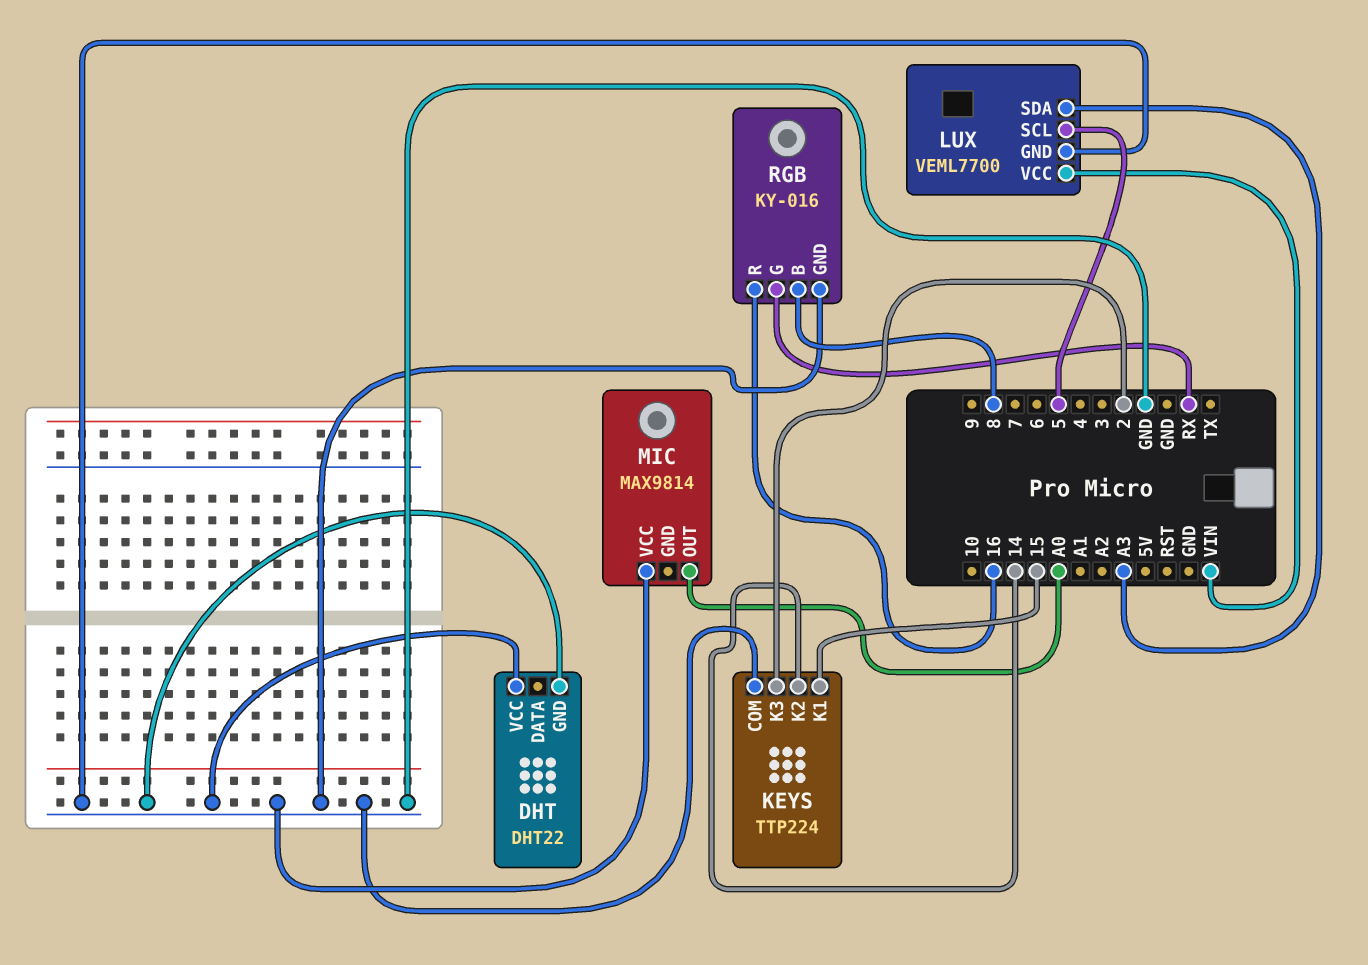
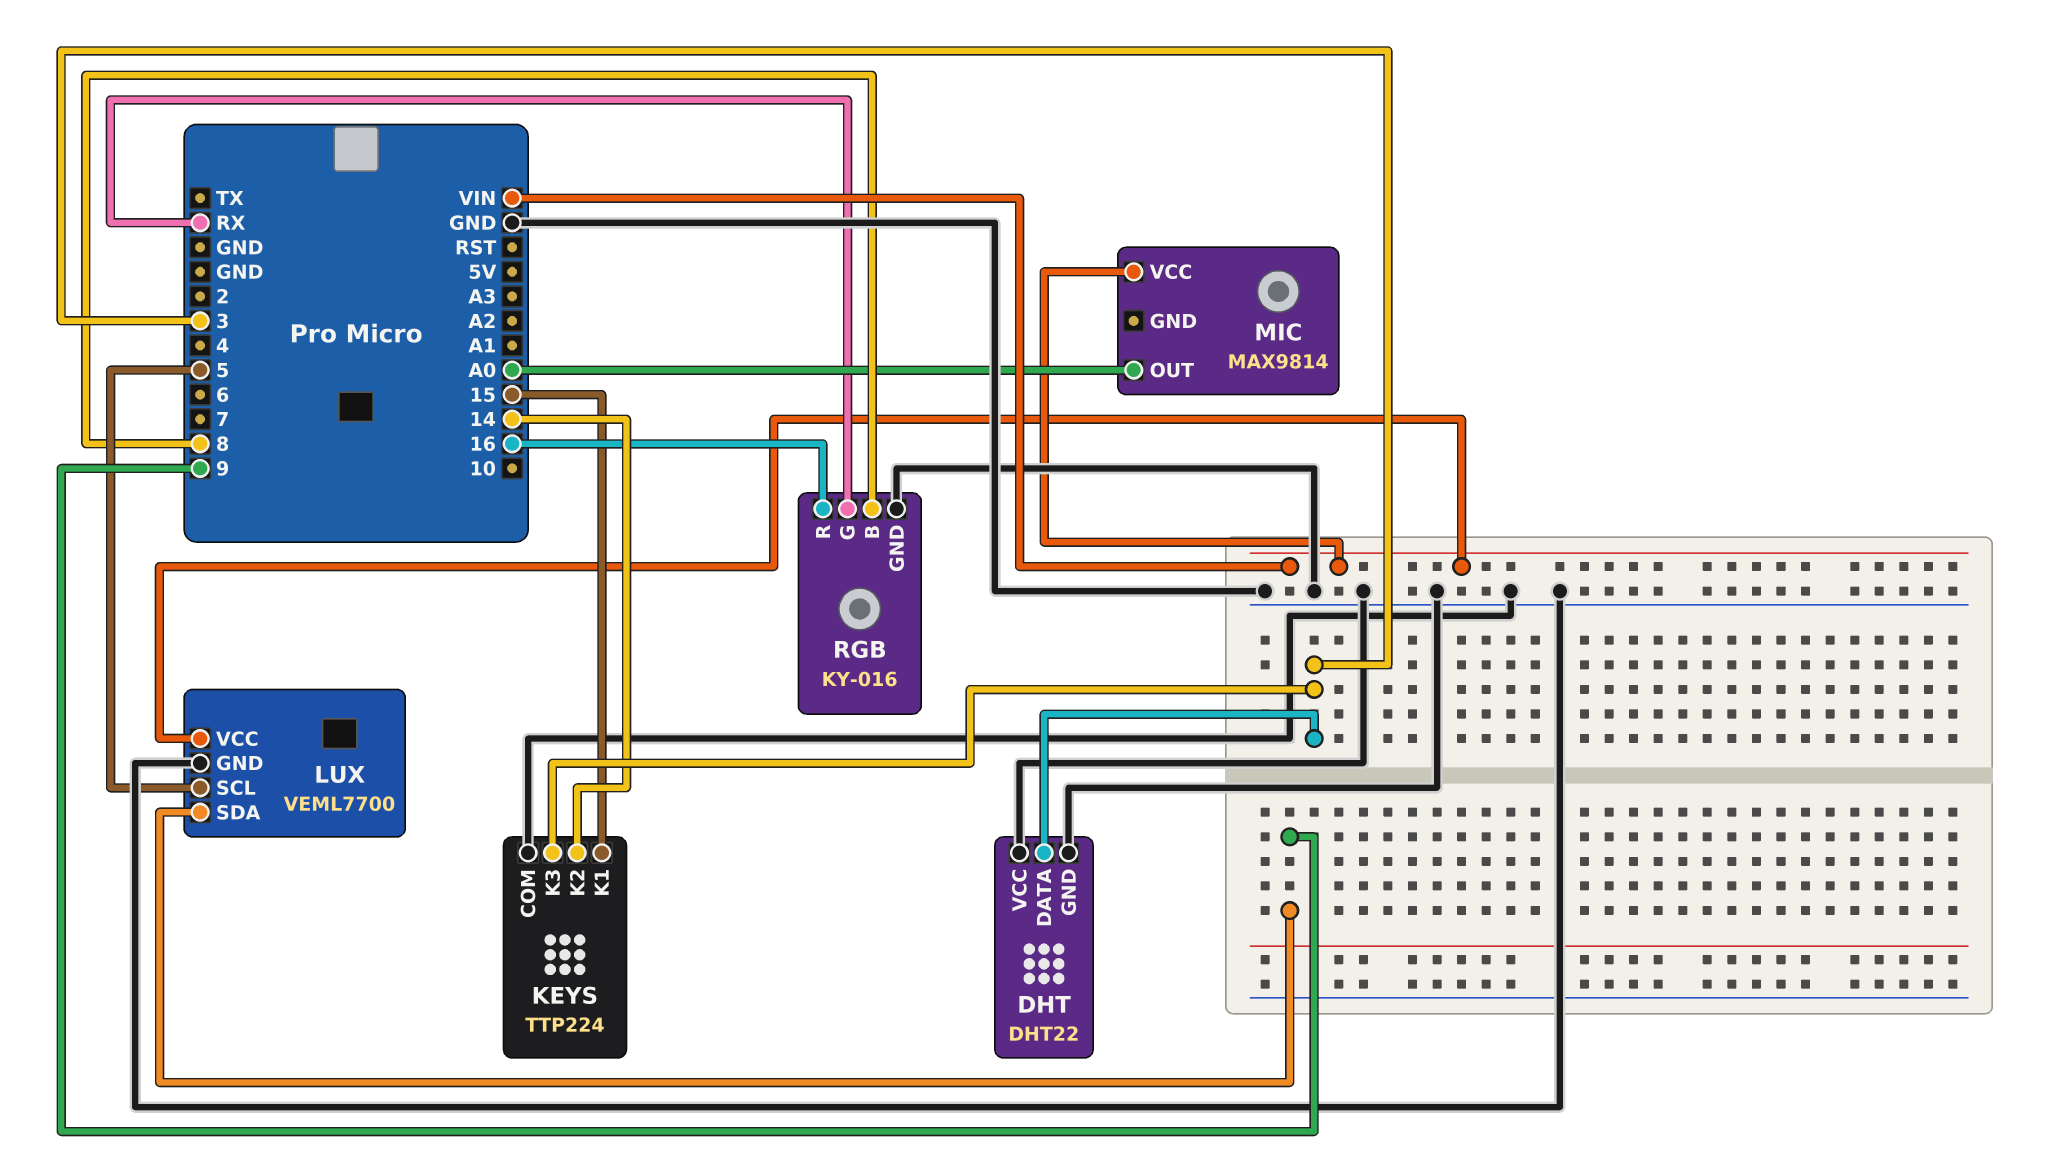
DHT pin DATA: none -> 3
KEYS pin K3: 2 -> 3
LUX pin SDA: A3 -> 9
MIC pin VCC: GND -> VIN

